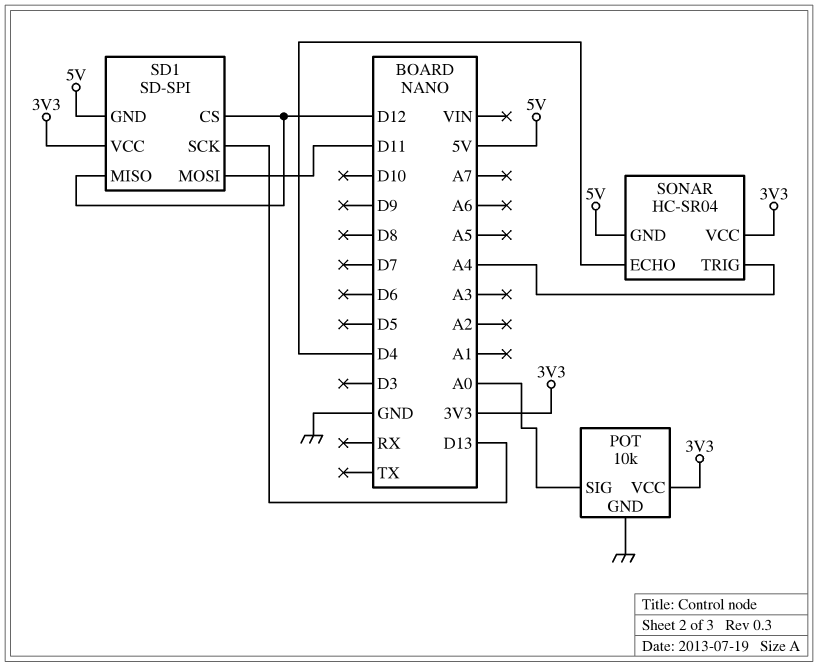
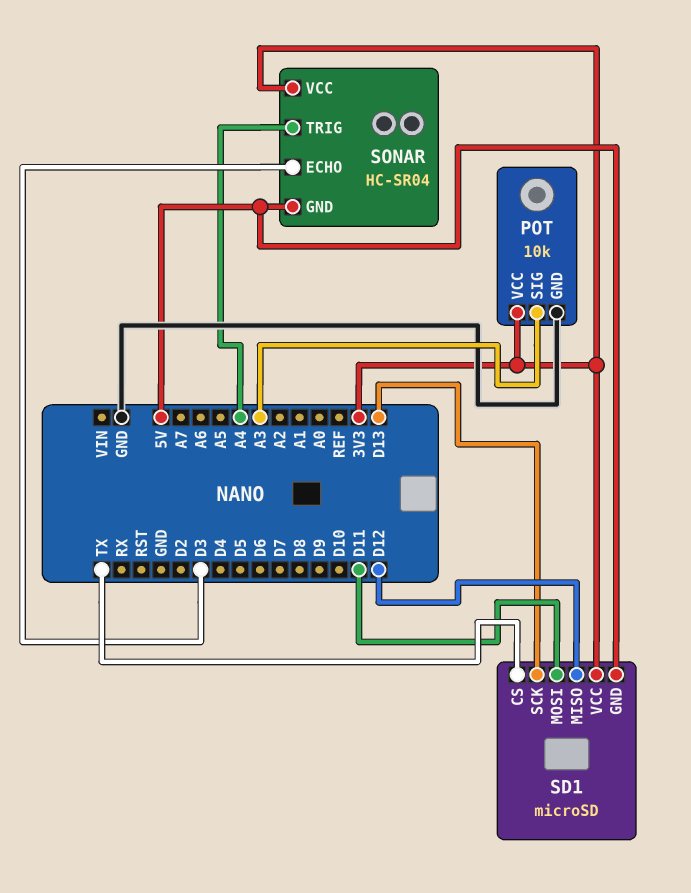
POT pin SIG: A0 -> A3
SD1: SD-SPI -> microSD
SD1 pin CS: D12 -> TX
SONAR pin ECHO: D4 -> D3

